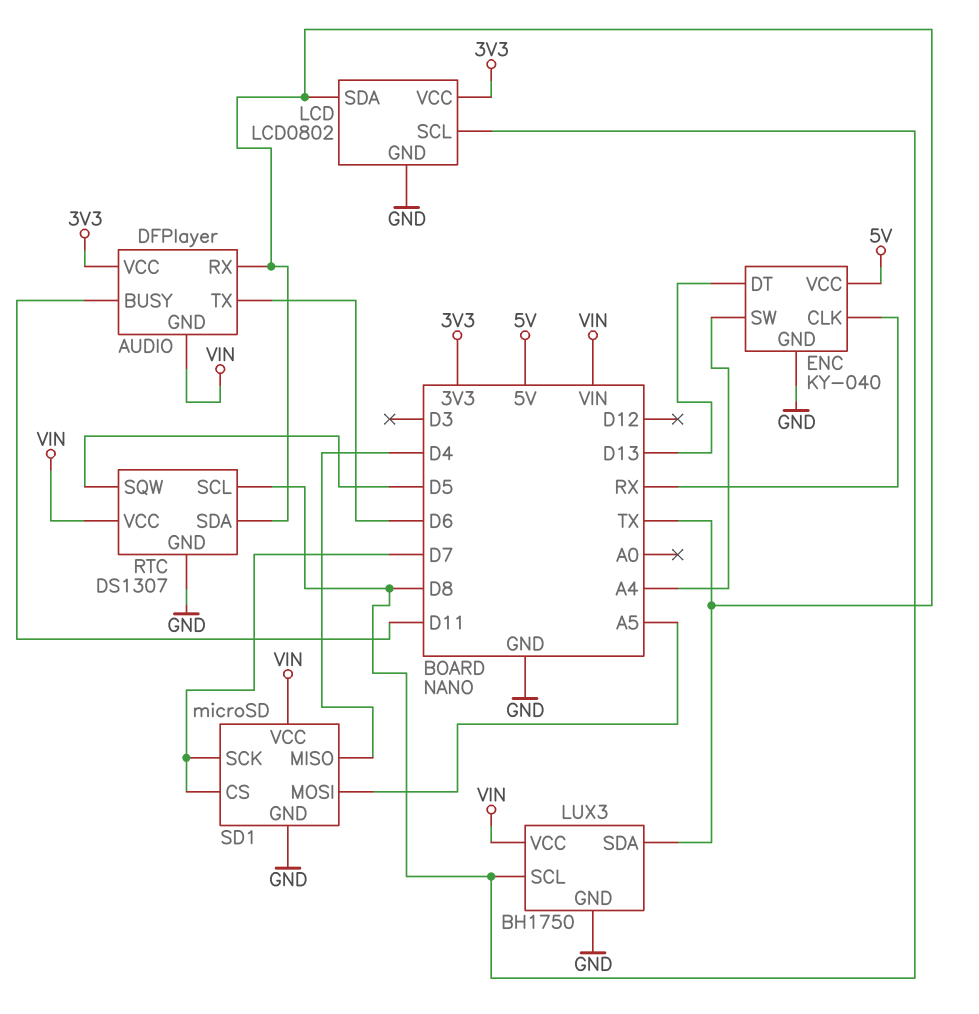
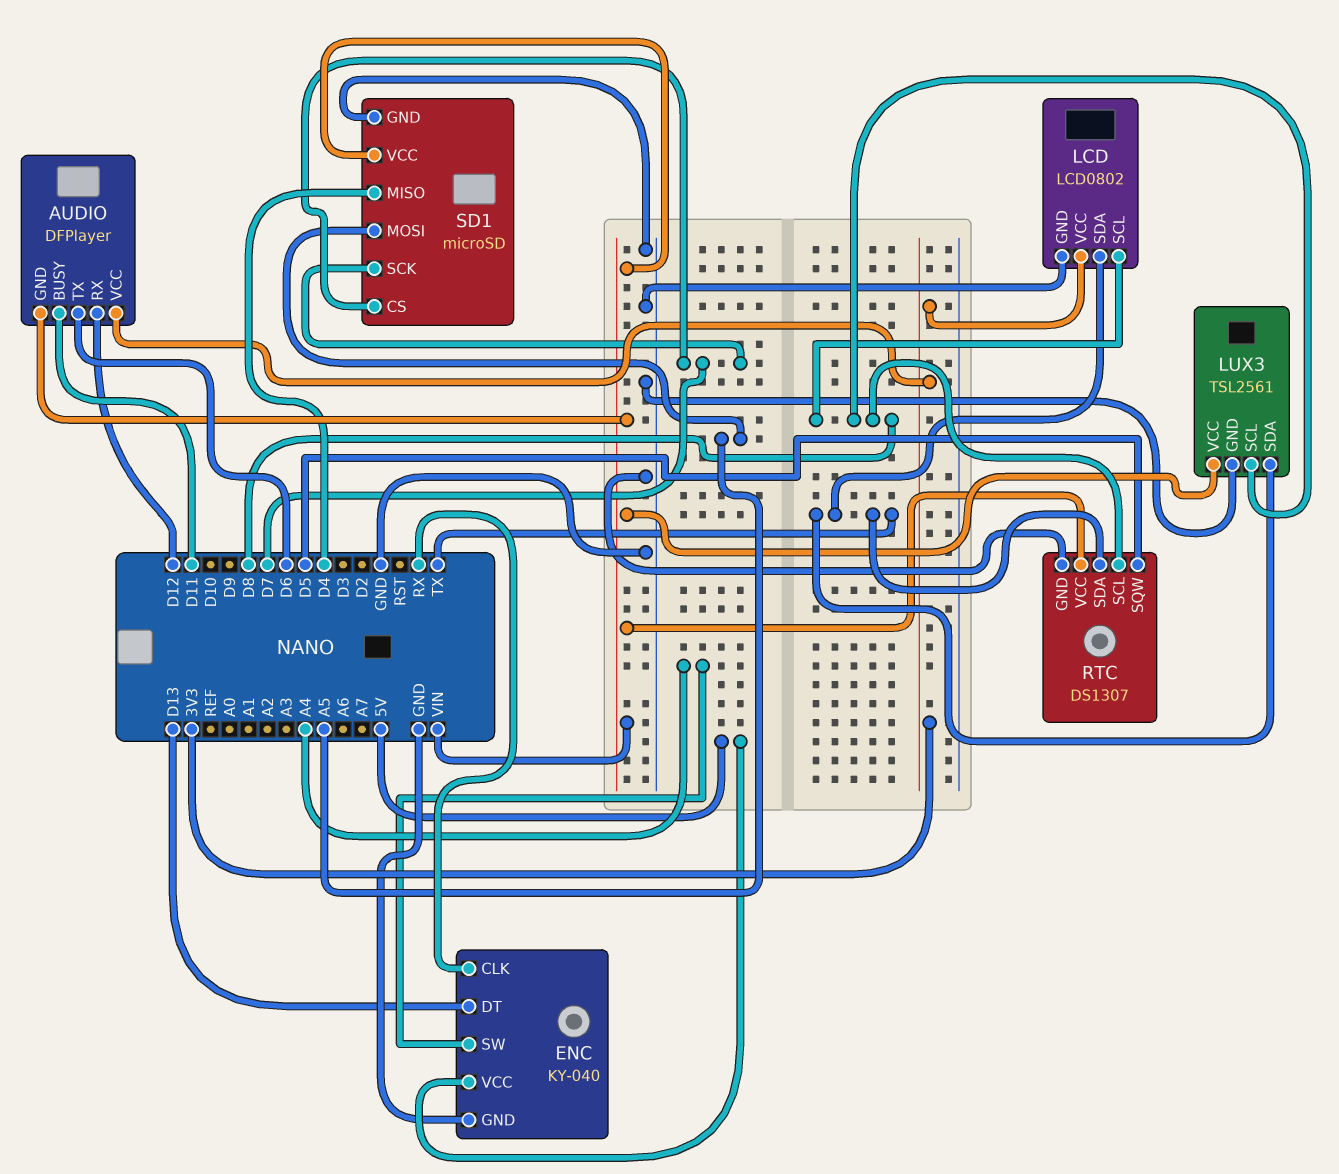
AUDIO pin RX: TX -> D12
LUX3: BH1750 -> TSL2561

